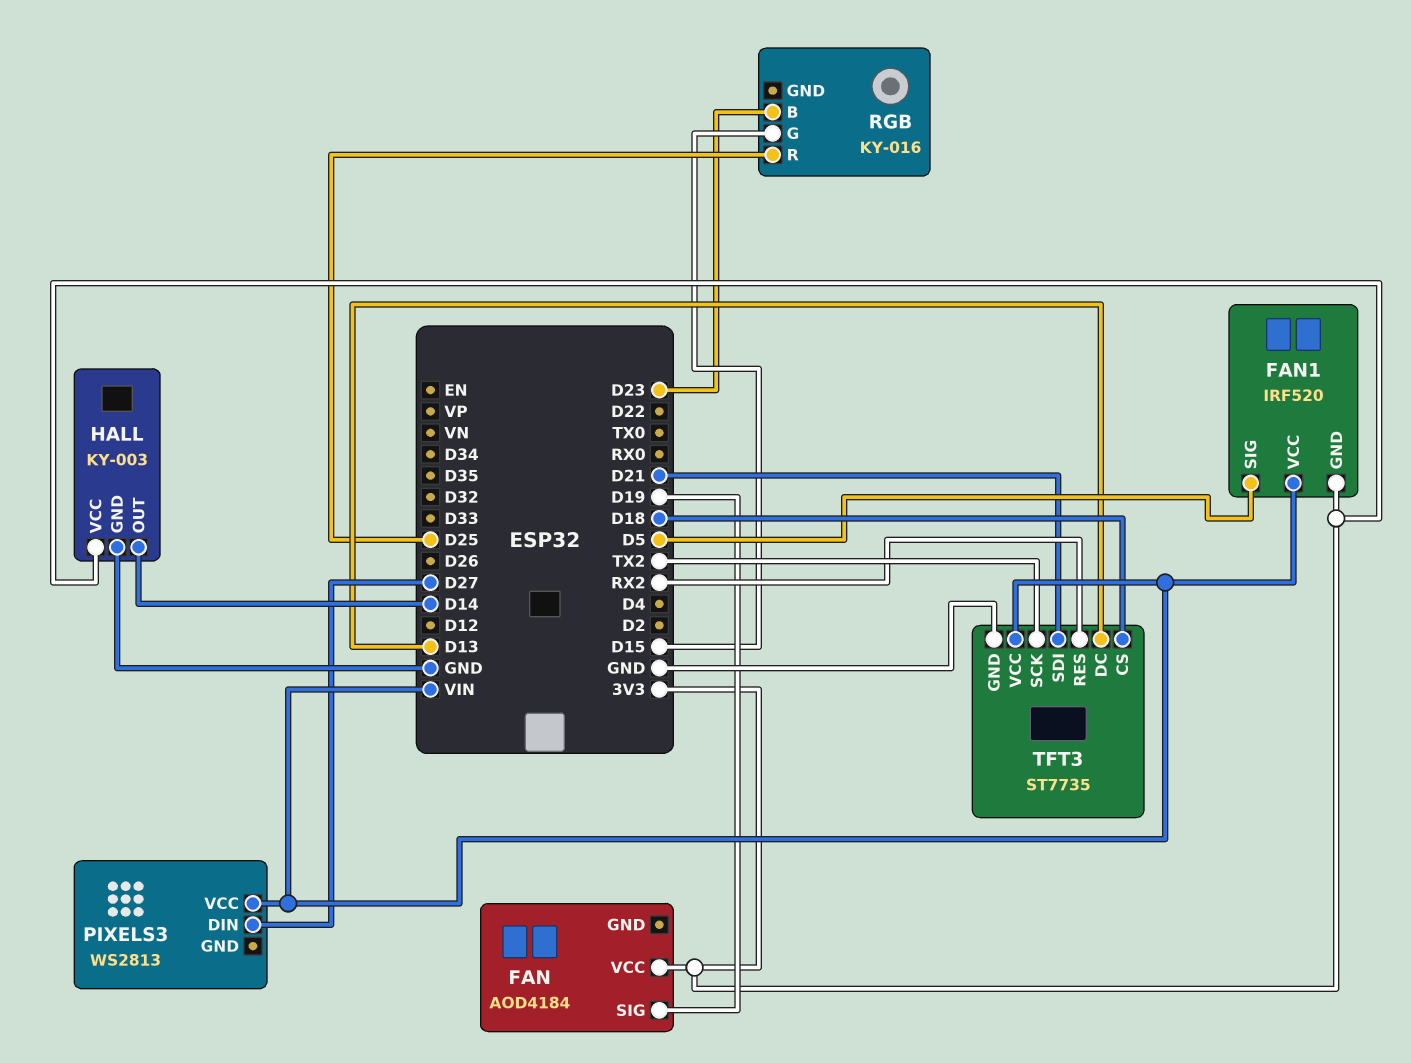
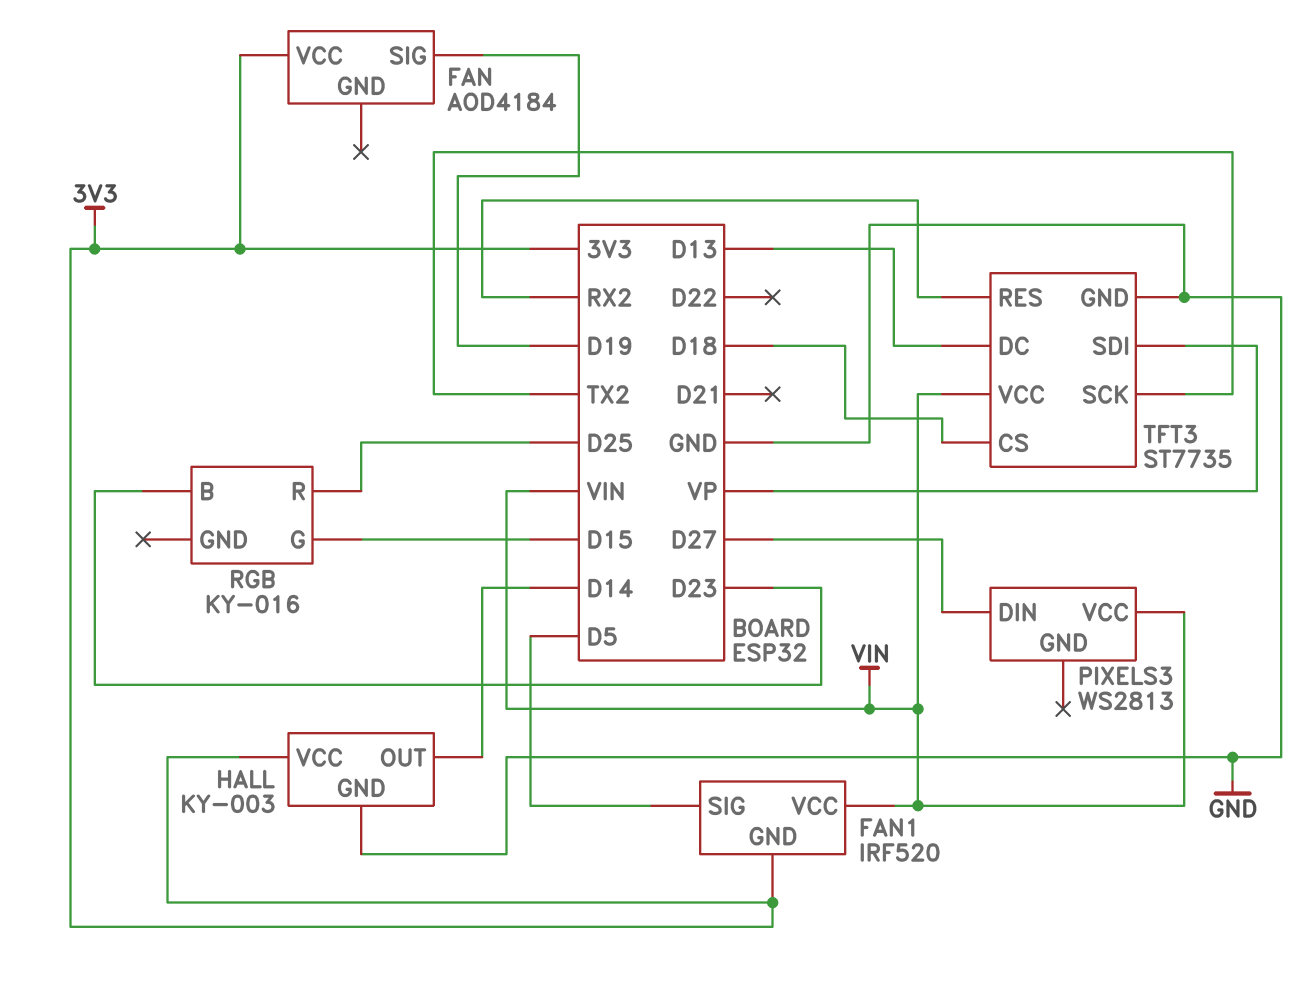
TFT3 pin SDI: D21 -> VP

